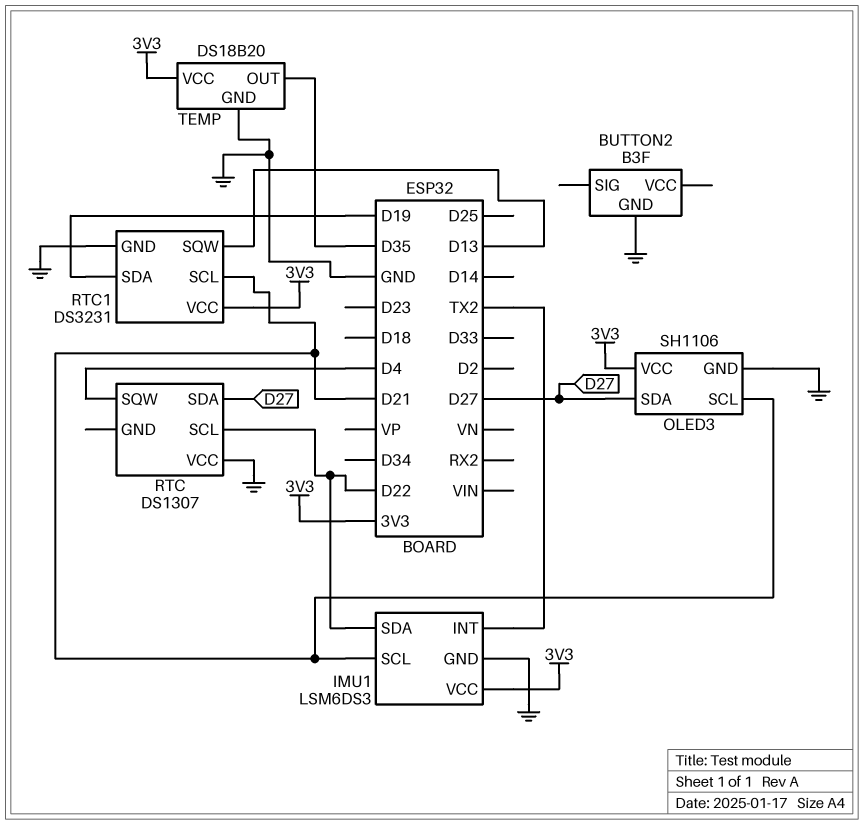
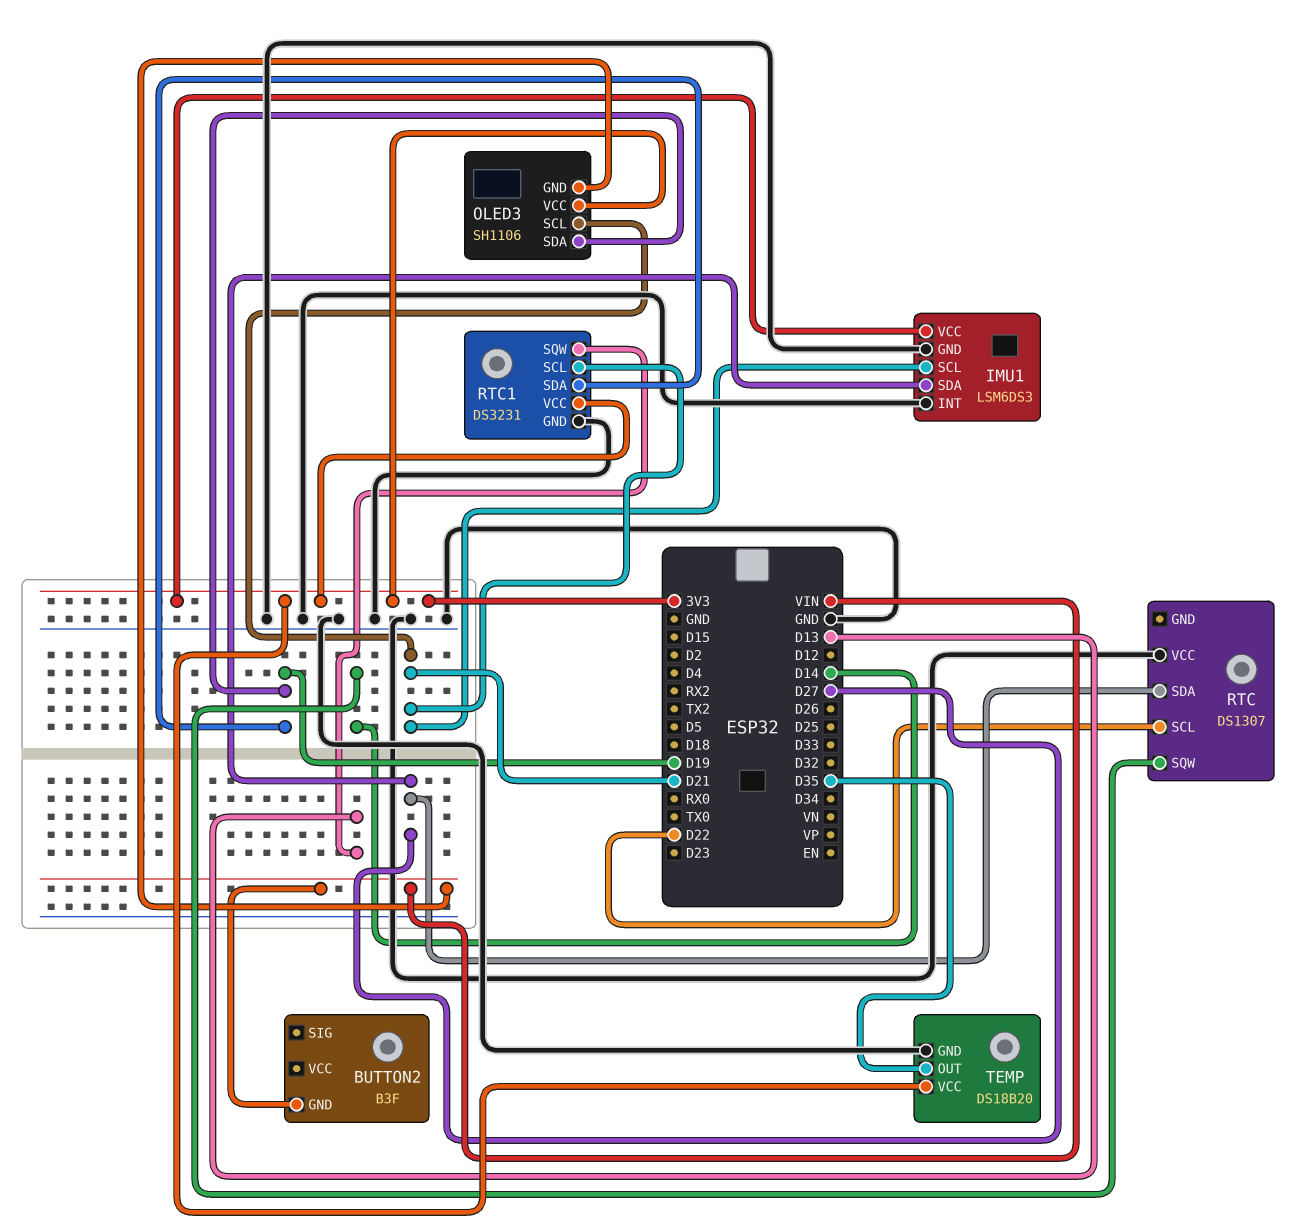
BUTTON2 pin GND: GND -> VIN
IMU1 pin INT: TX2 -> GND
IMU1 pin SDA: D22 -> D27
OLED3 pin GND: GND -> VIN
OLED3 pin SDA: D27 -> D19
RTC pin SQW: D4 -> D14

